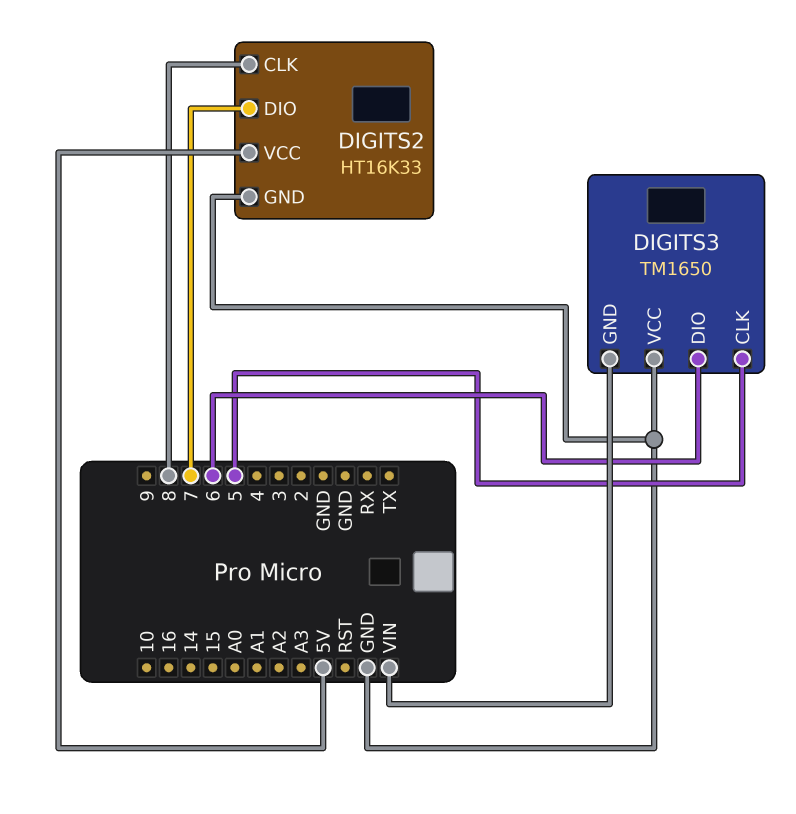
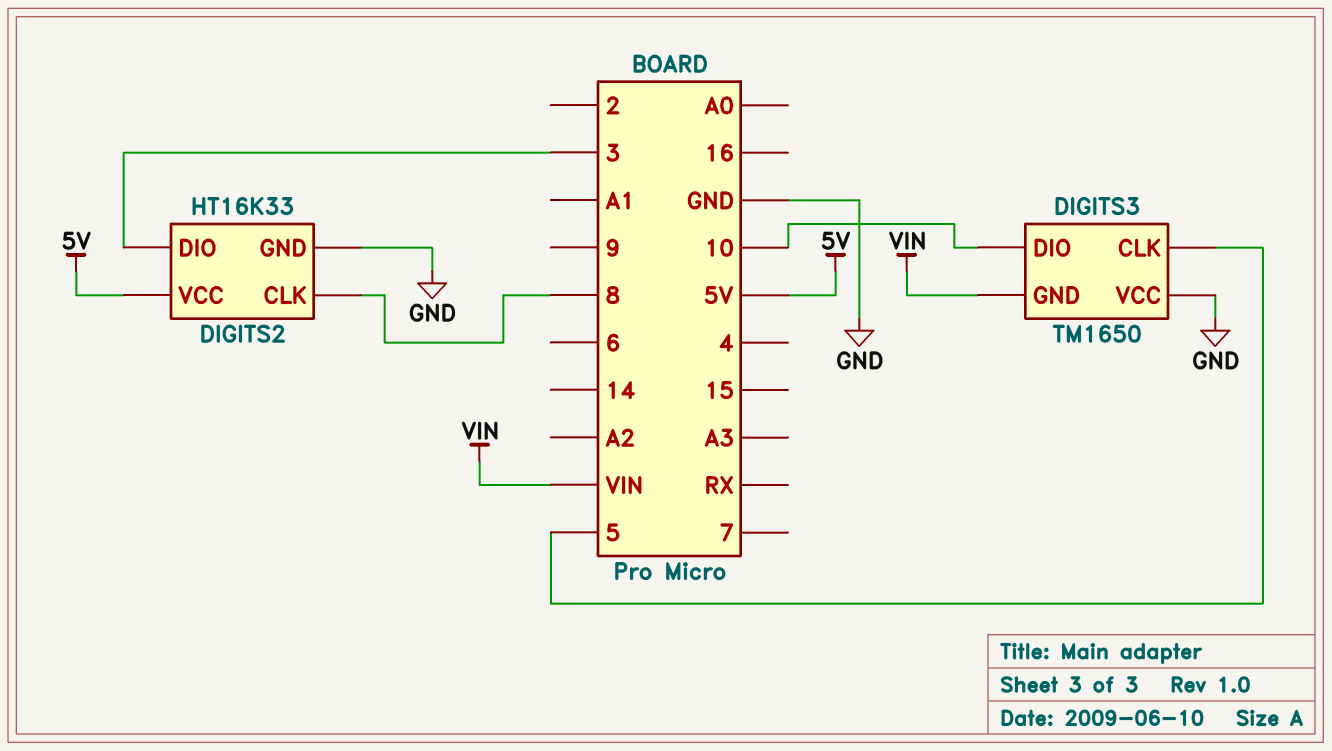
DIGITS2 pin DIO: 7 -> 3
DIGITS3 pin DIO: 6 -> 10

